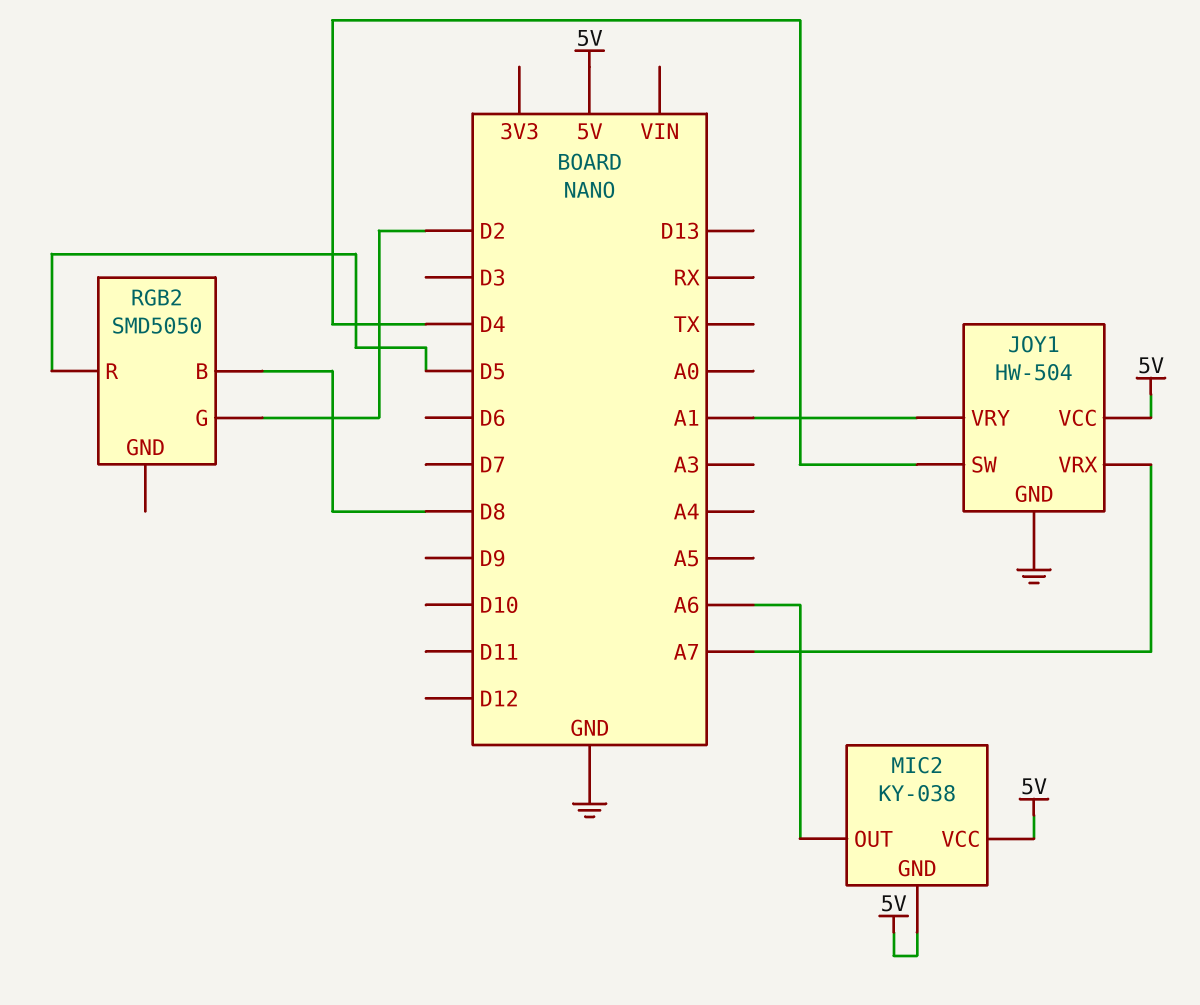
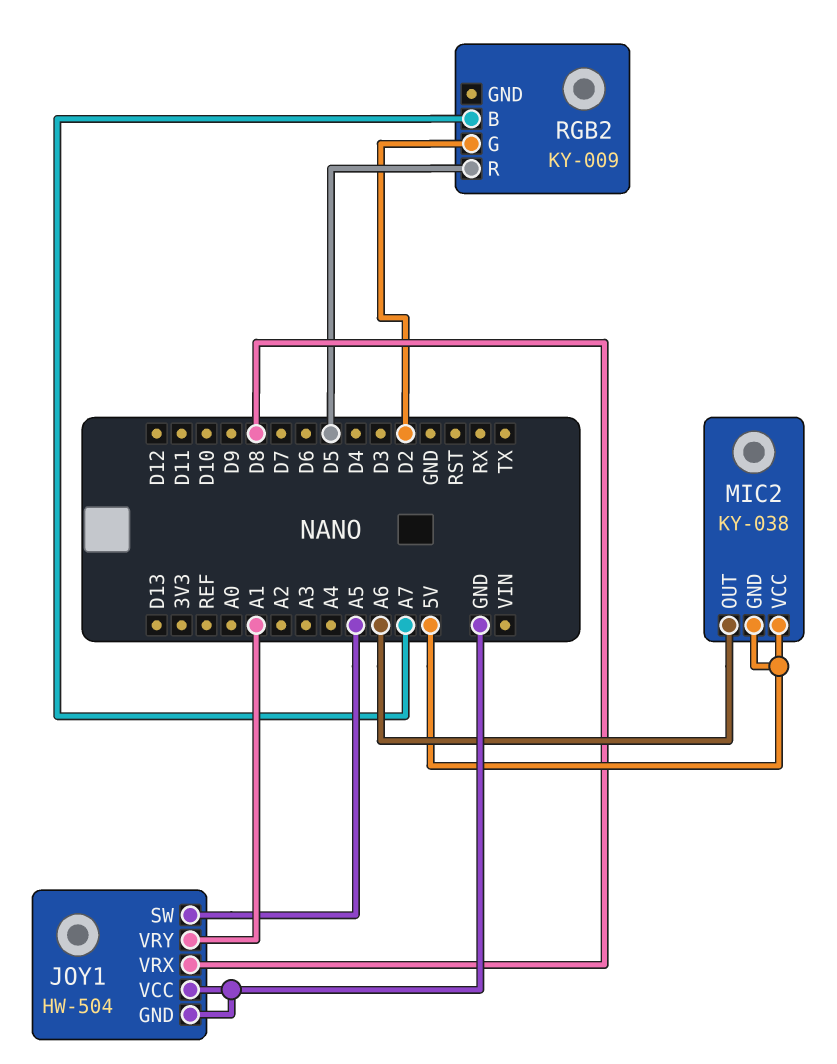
JOY1 pin SW: D4 -> A5
JOY1 pin VCC: 5V -> GND
JOY1 pin VRX: A7 -> D8
RGB2: SMD5050 -> KY-009
RGB2 pin B: D8 -> A7

